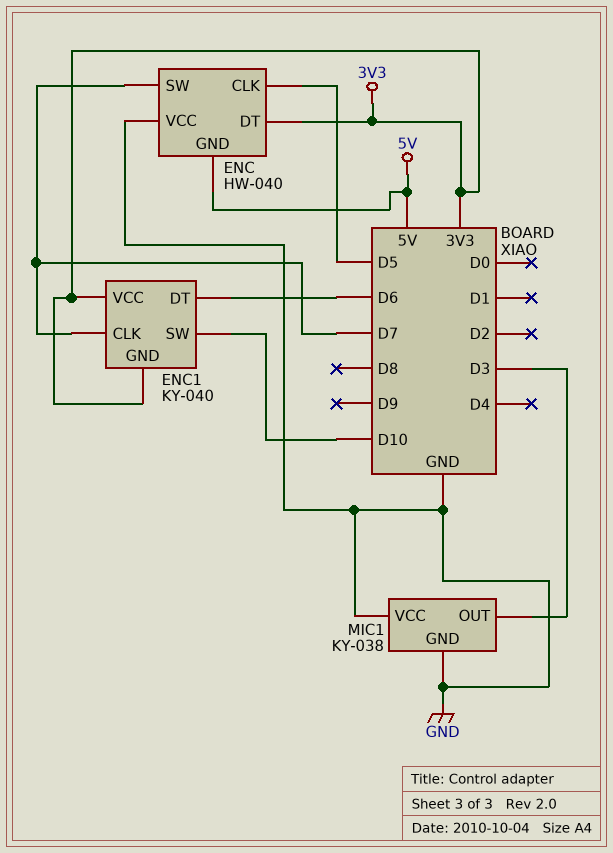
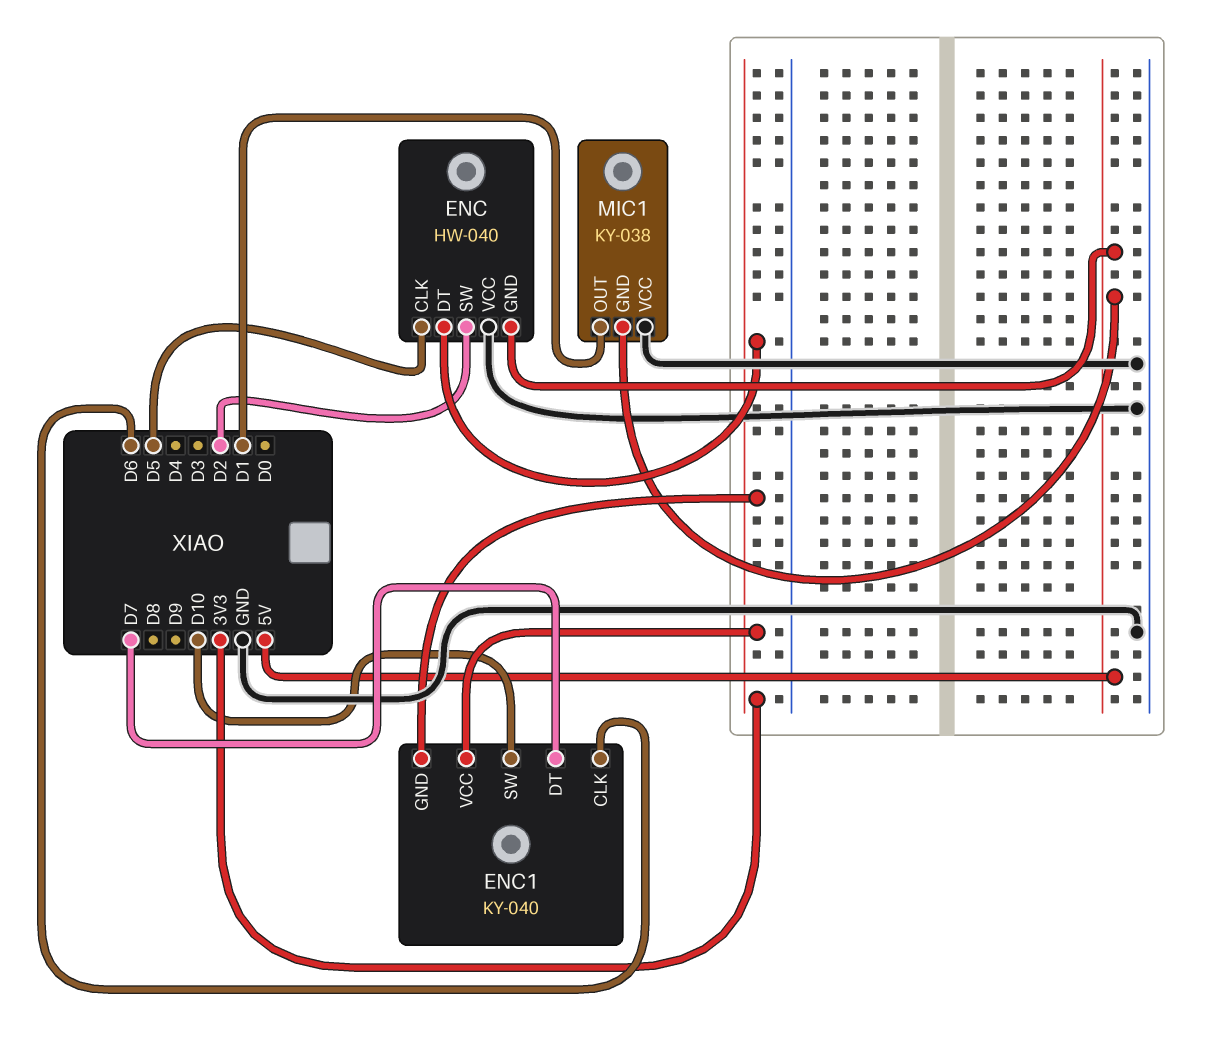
ENC pin SW: D7 -> D2
ENC1 pin CLK: D7 -> D6
ENC1 pin DT: D6 -> D7
MIC1 pin GND: GND -> 5V
MIC1 pin OUT: D3 -> D1

